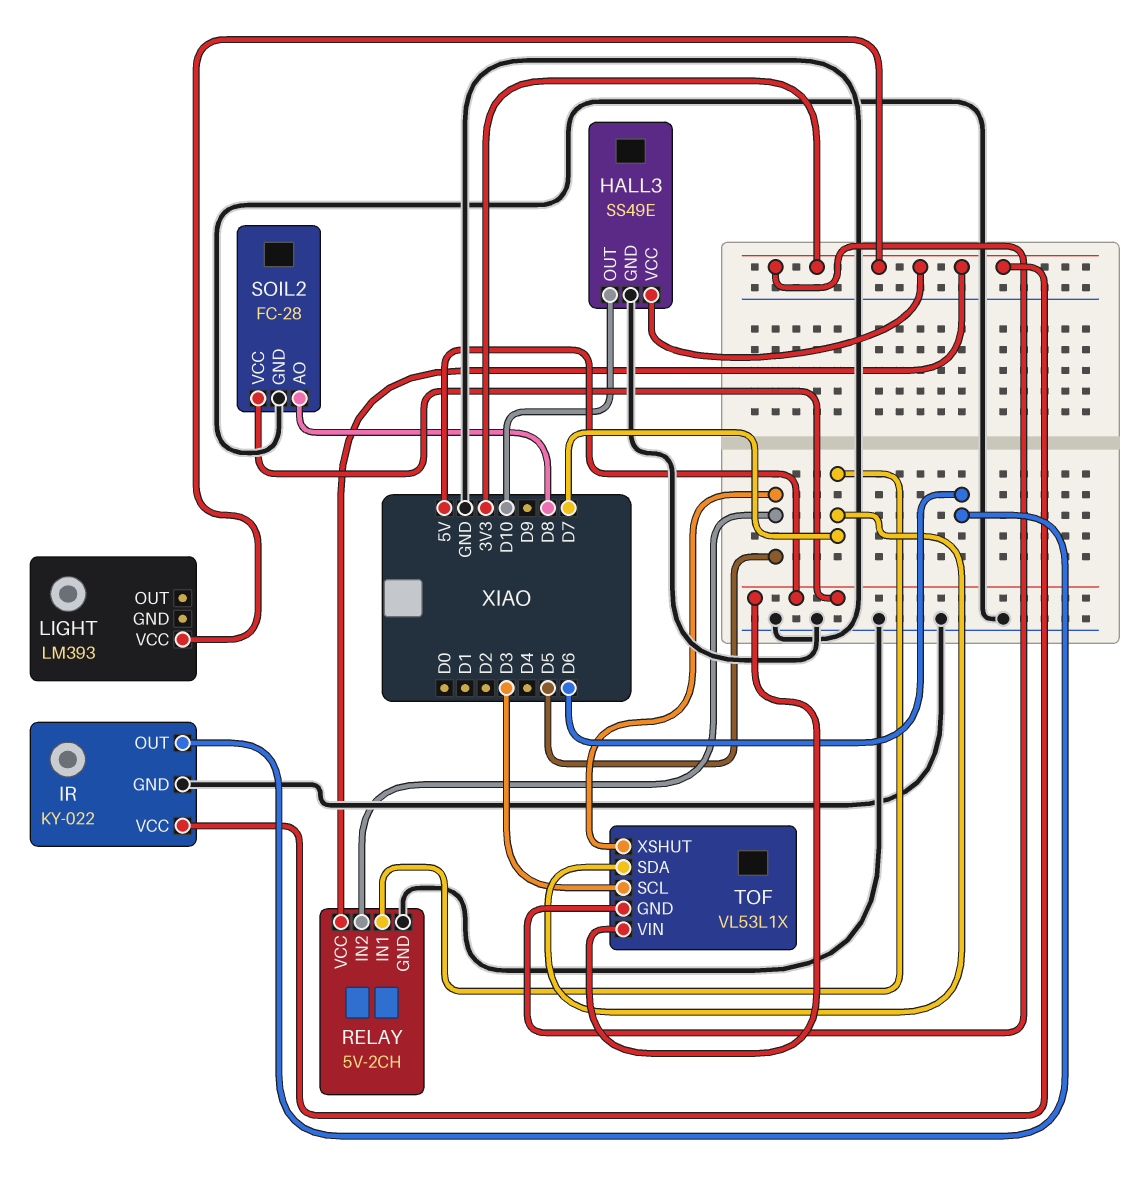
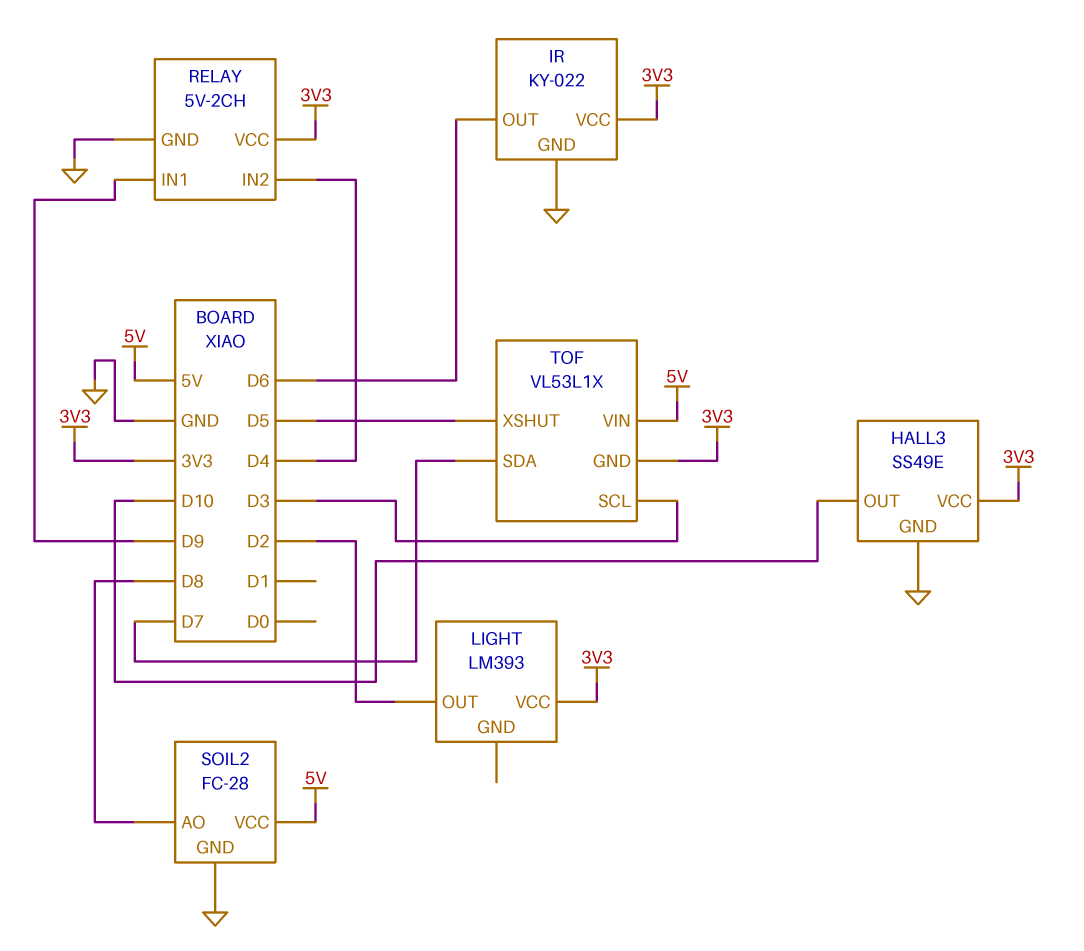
LIGHT pin OUT: none -> D2
RELAY pin IN1: D7 -> D9
RELAY pin IN2: D5 -> D4

